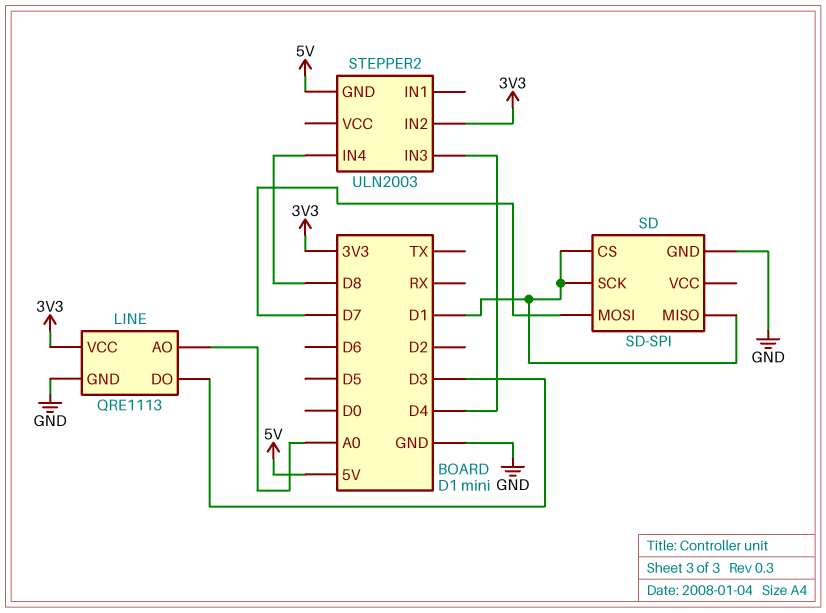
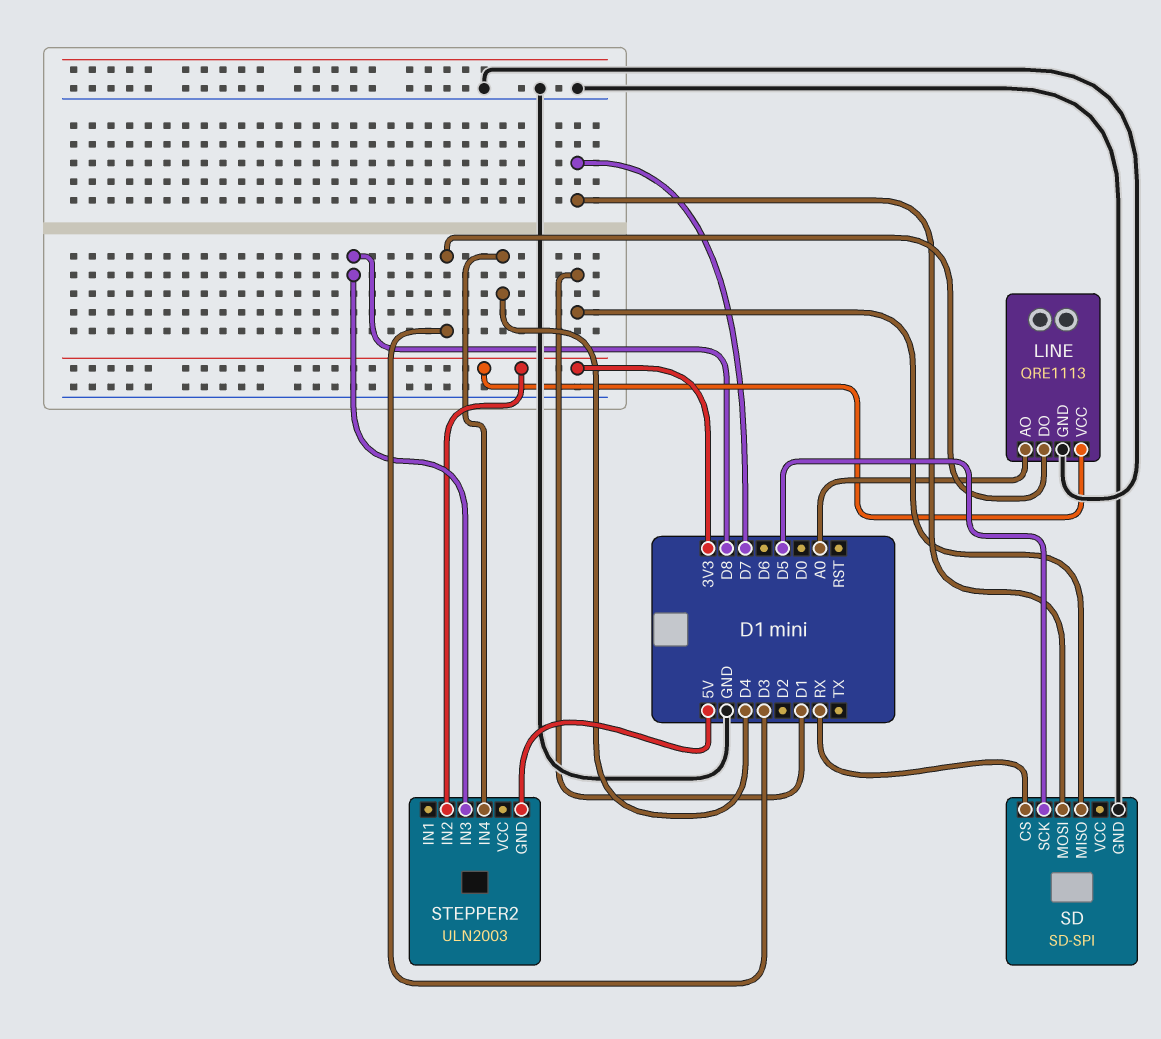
SD pin CS: D1 -> RX
SD pin SCK: D1 -> D5
STEPPER2 pin IN3: D4 -> D8
STEPPER2 pin IN4: D8 -> D4

